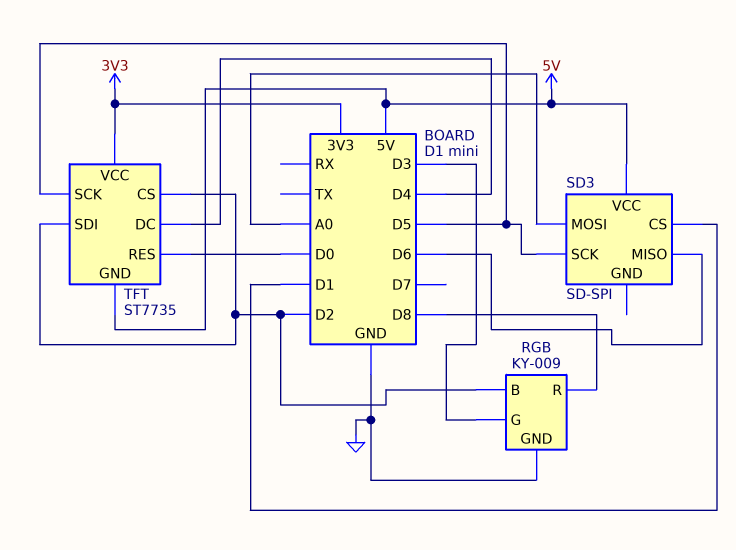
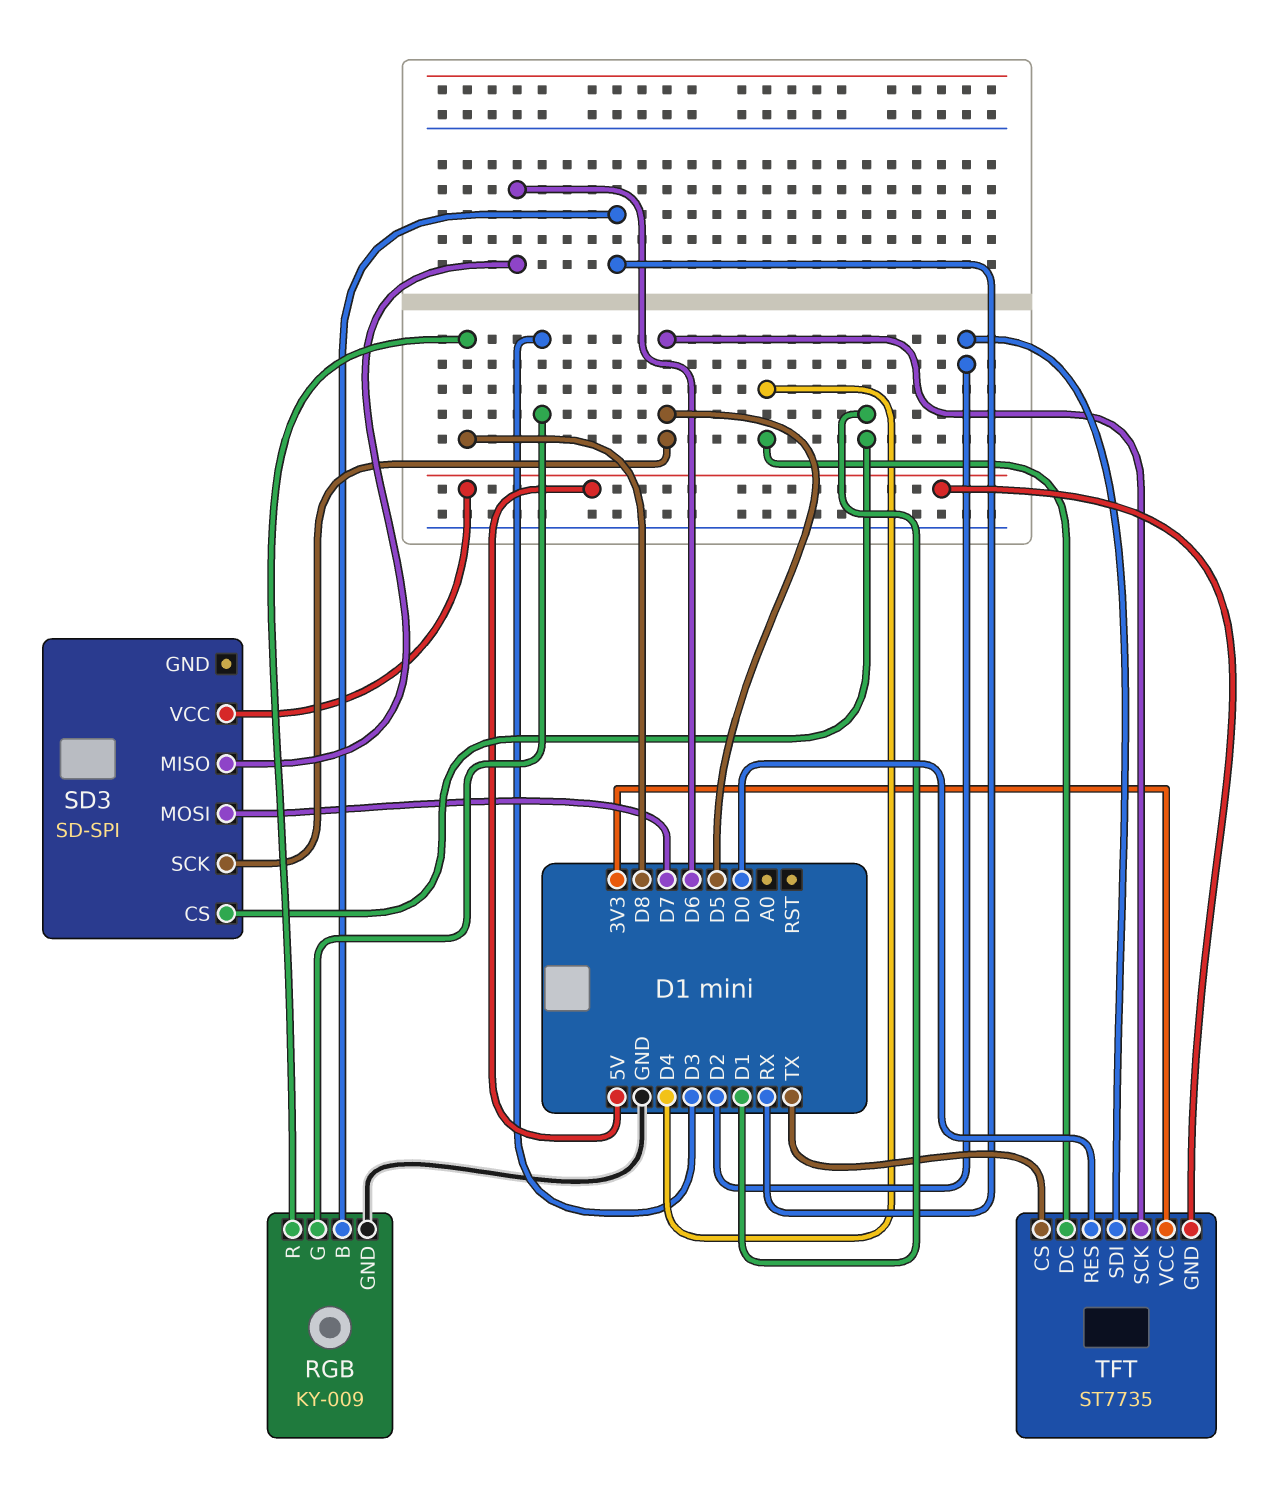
RGB pin B: D2 -> RX
SD3 pin MOSI: A0 -> D7
TFT pin CS: D2 -> TX

